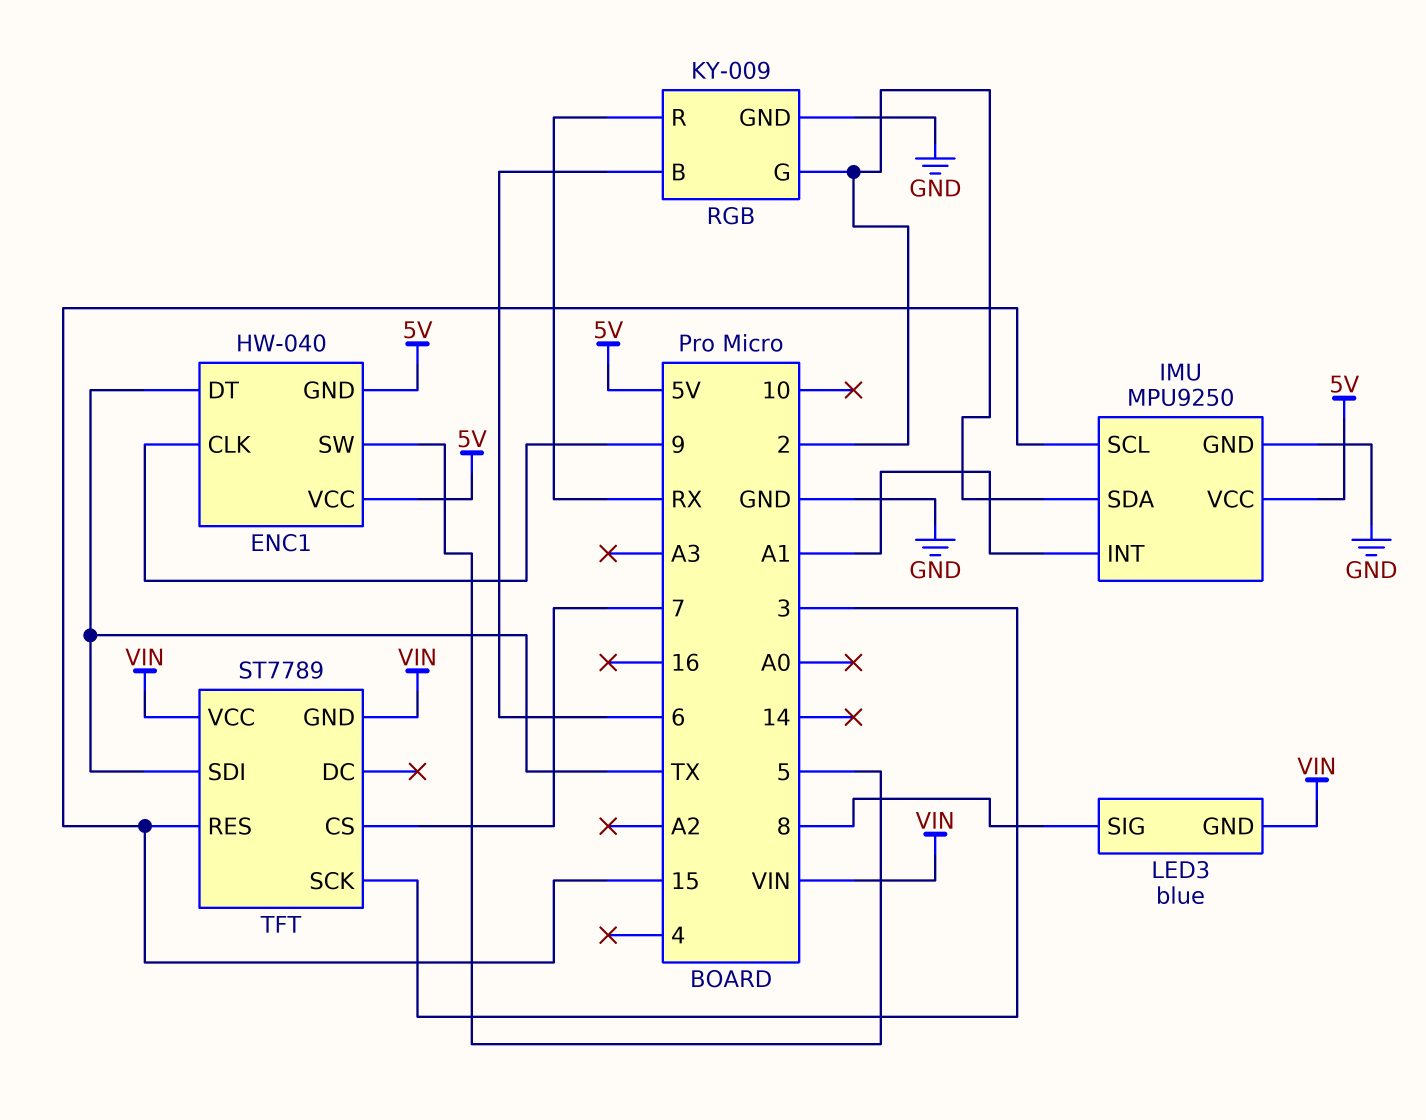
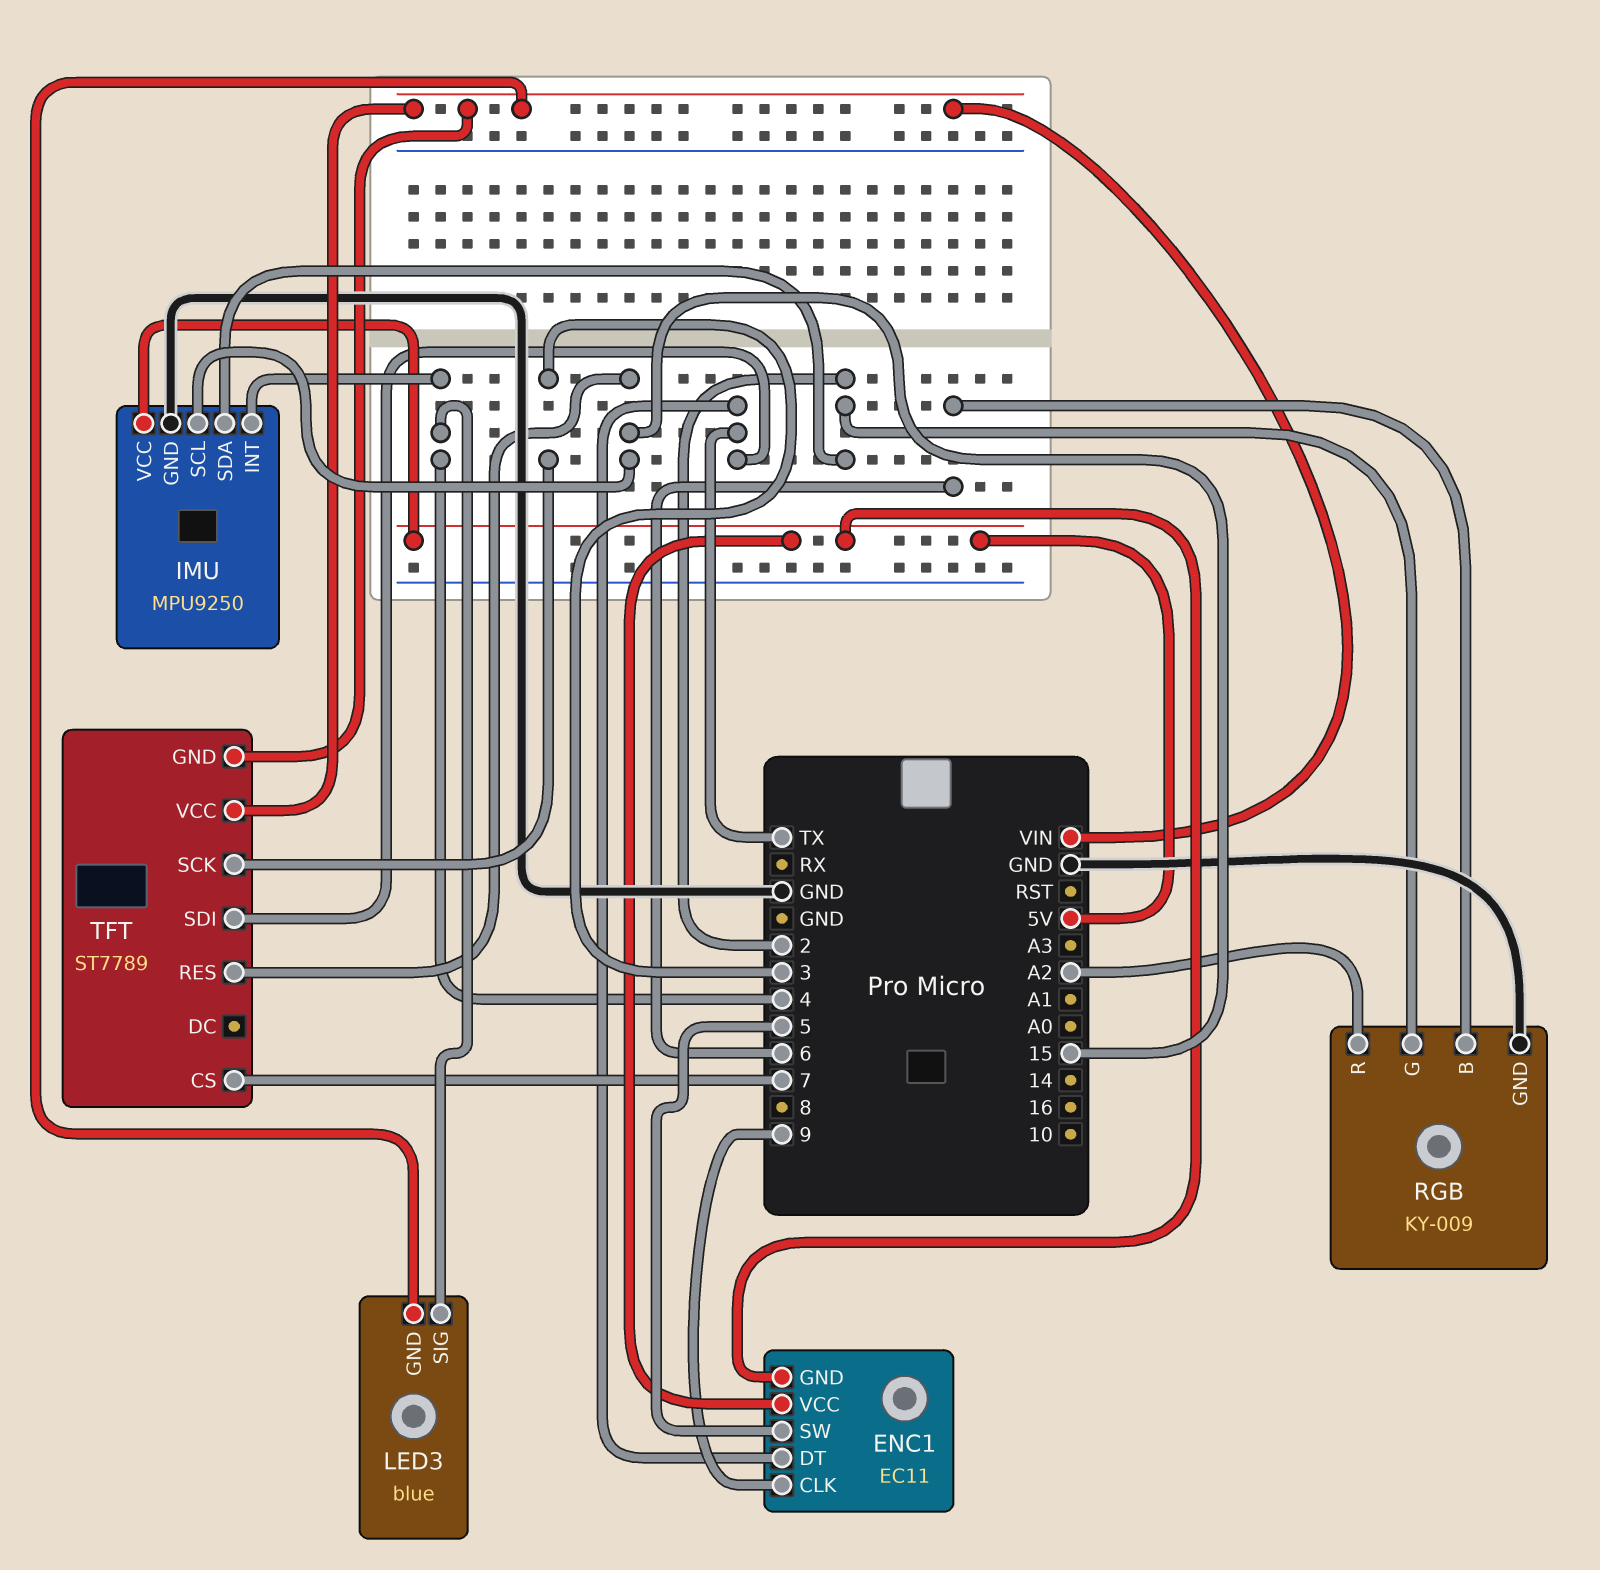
ENC1: HW-040 -> EC11
IMU pin INT: A1 -> 4
LED3 pin SIG: 8 -> 4
RGB pin R: RX -> A2

